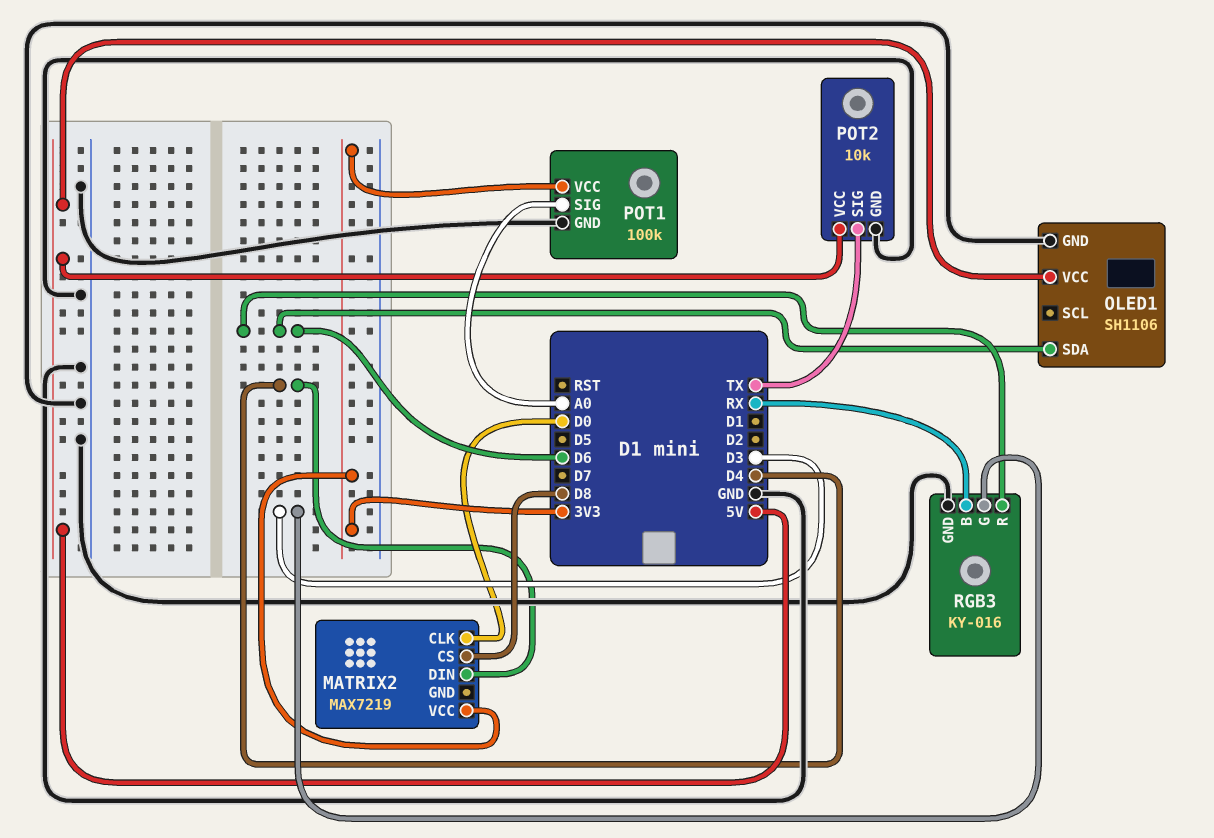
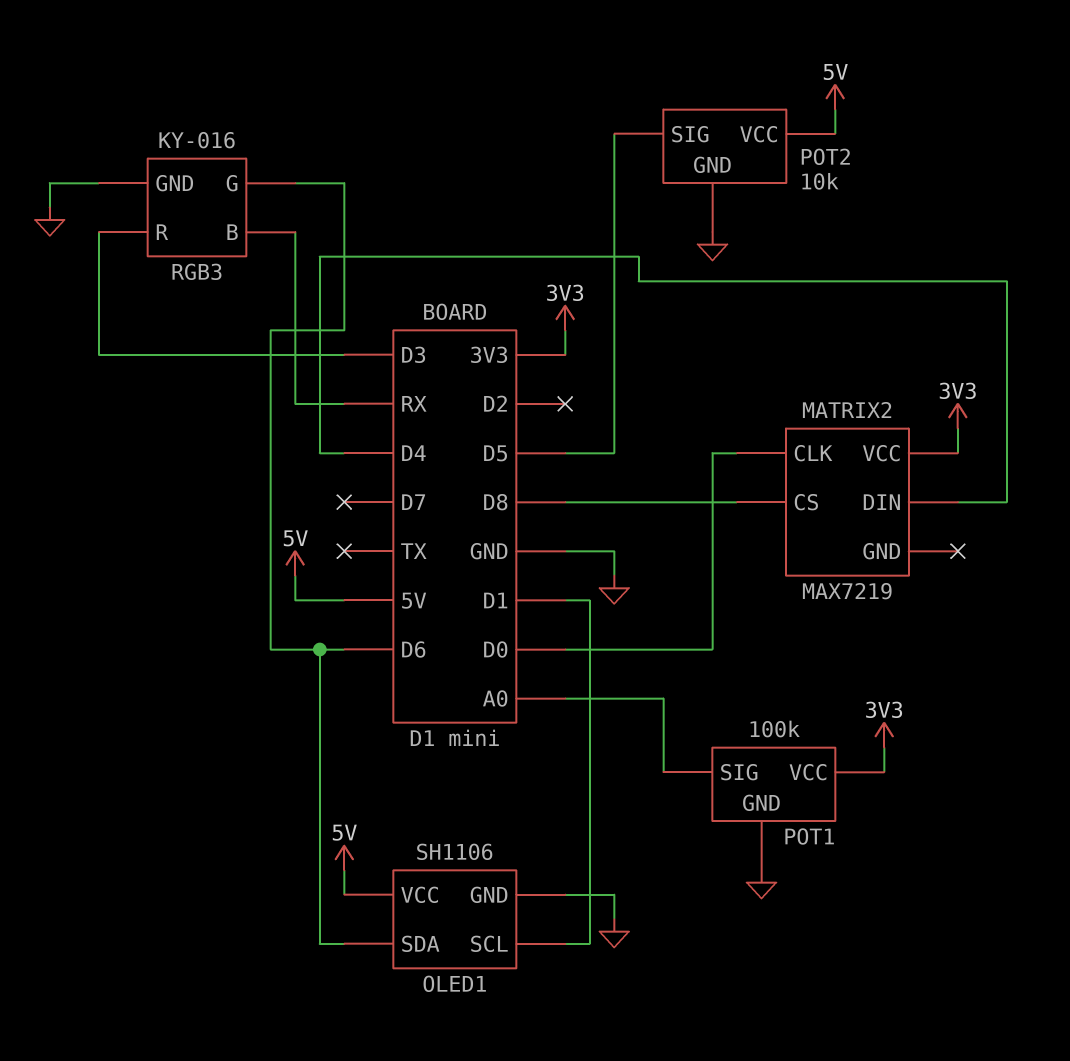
OLED1 pin SCL: none -> D1
POT2 pin SIG: TX -> D5
RGB3 pin G: D3 -> D6
RGB3 pin R: D6 -> D3

